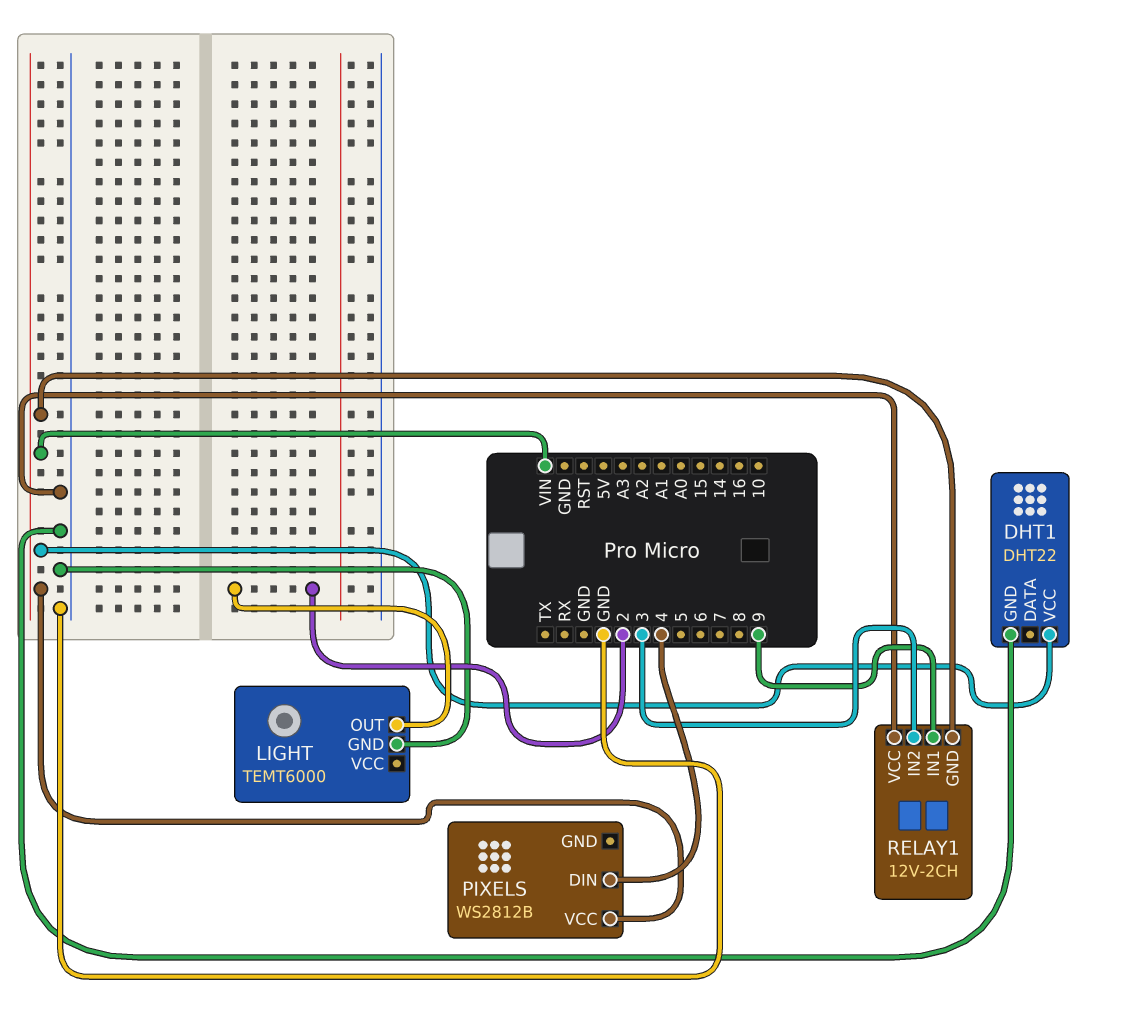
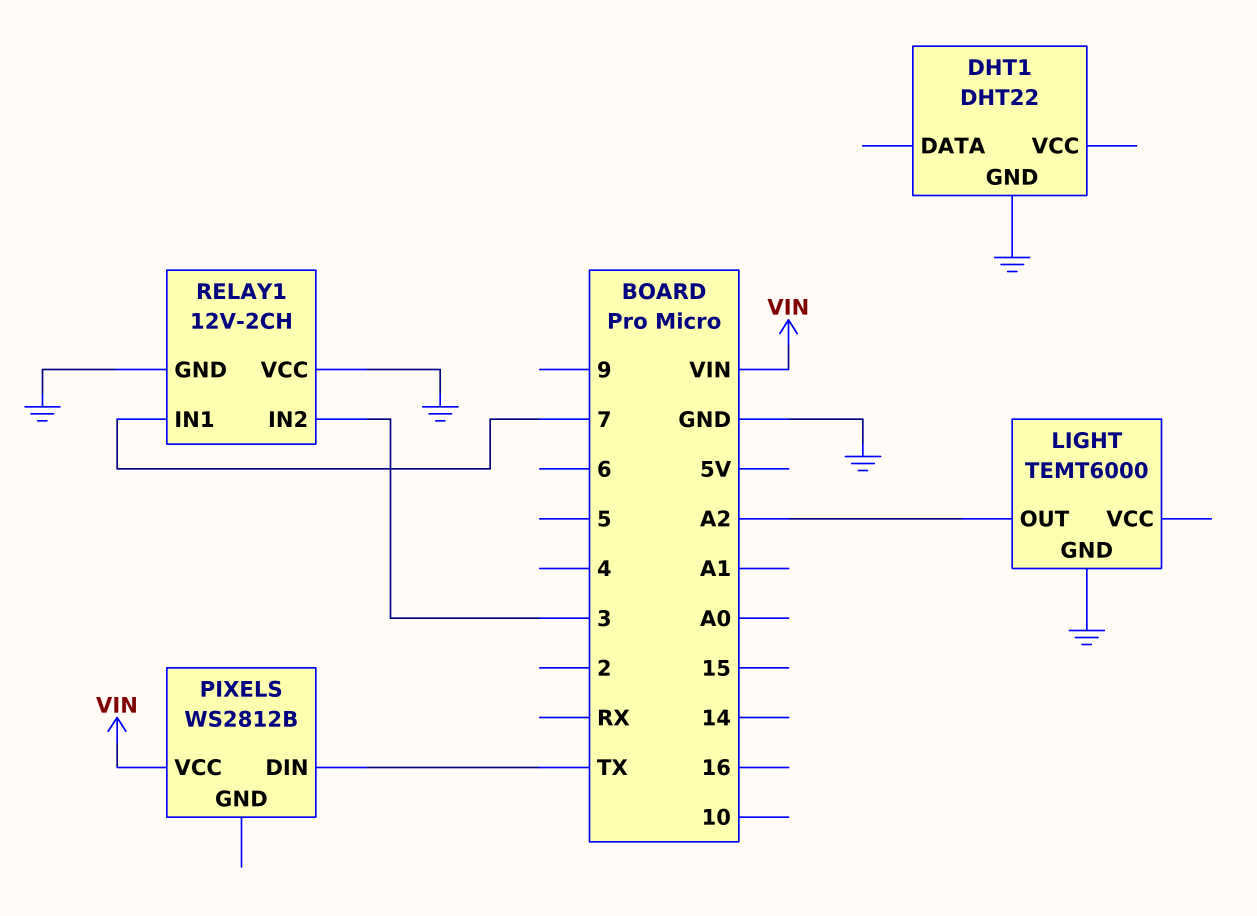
DHT1 pin VCC: VIN -> none
LIGHT pin OUT: 2 -> A2
PIXELS pin DIN: 4 -> TX
RELAY1 pin GND: VIN -> GND
RELAY1 pin IN1: 9 -> 7

